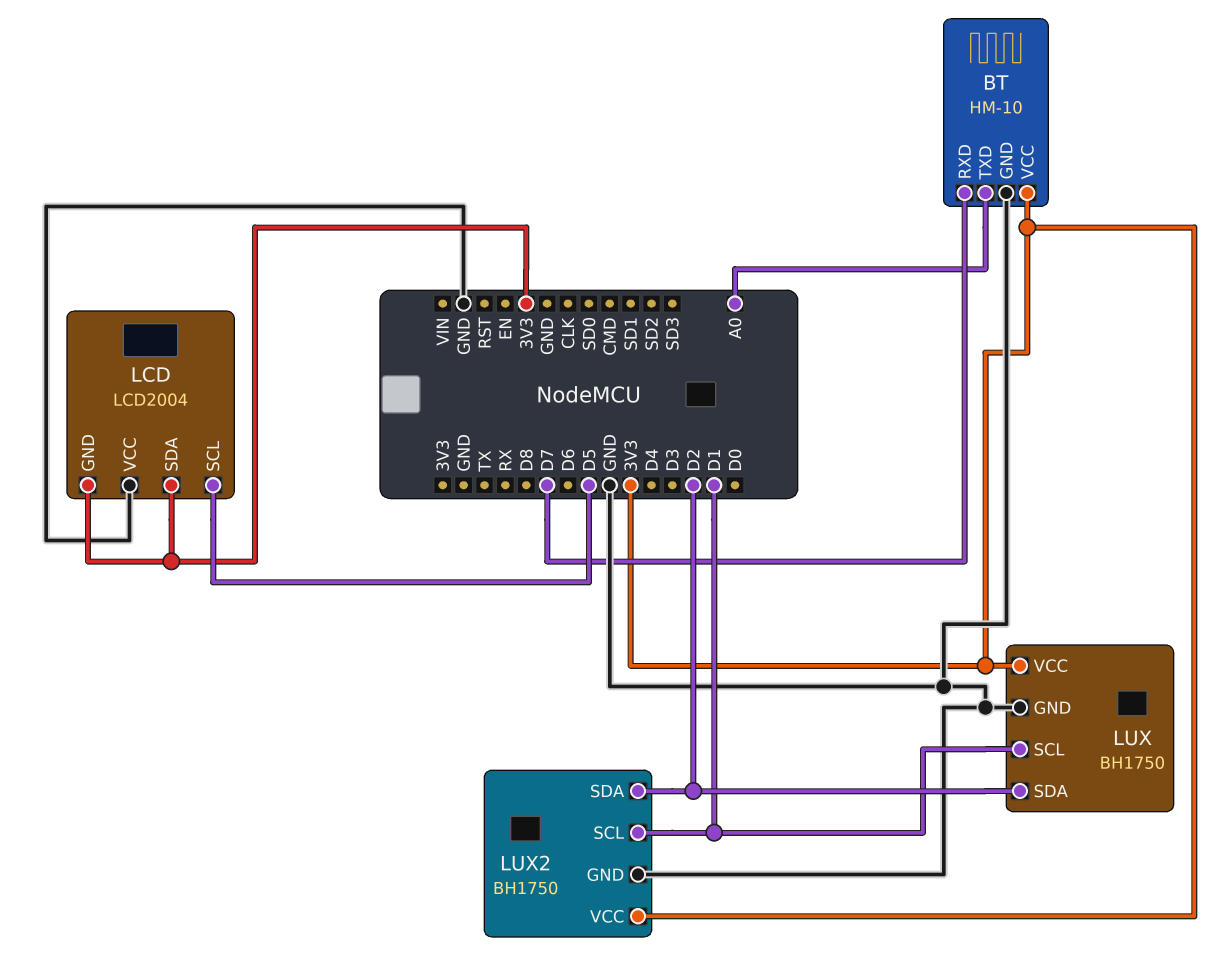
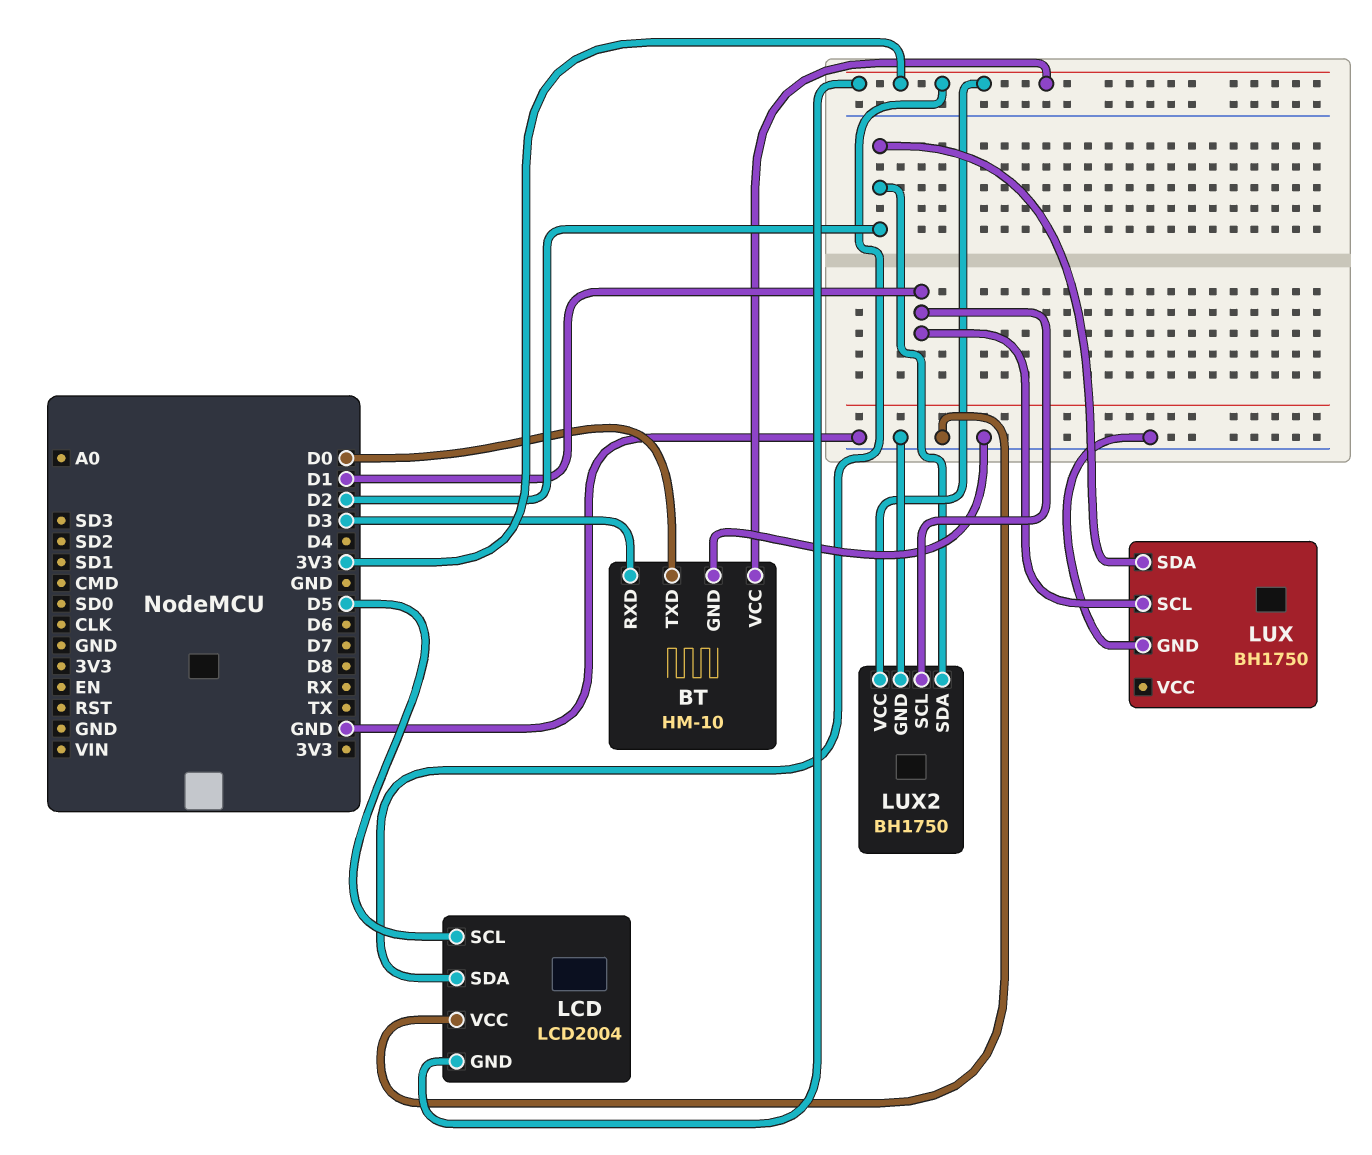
BT pin RXD: D7 -> D3
BT pin TXD: A0 -> D0
LUX pin VCC: 3V3 -> none

